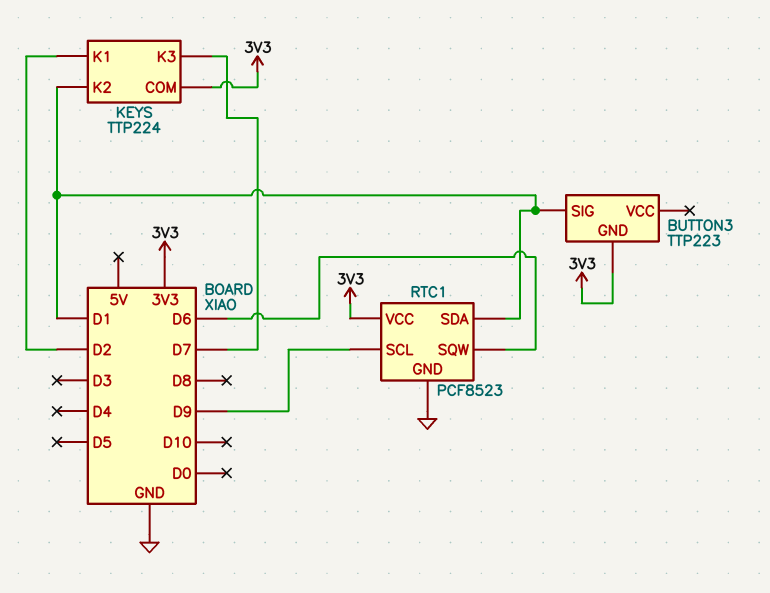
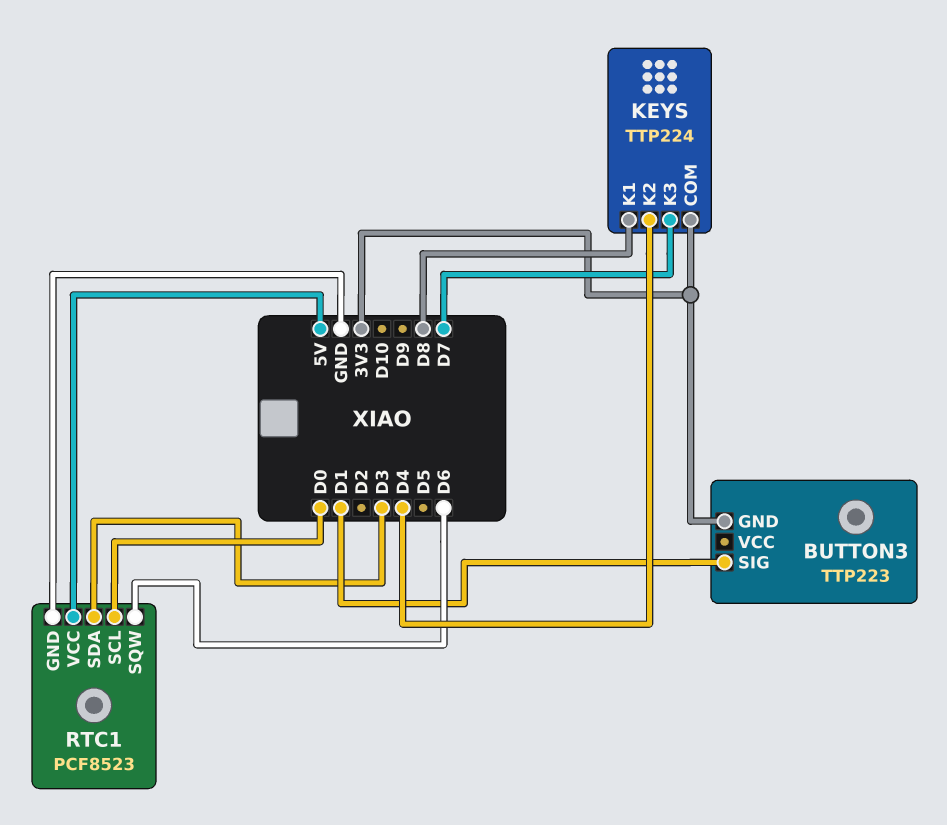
KEYS pin K1: D2 -> D8
KEYS pin K2: D1 -> D4
RTC1 pin SCL: D9 -> D0
RTC1 pin SDA: D1 -> D3
RTC1 pin VCC: 3V3 -> 5V

